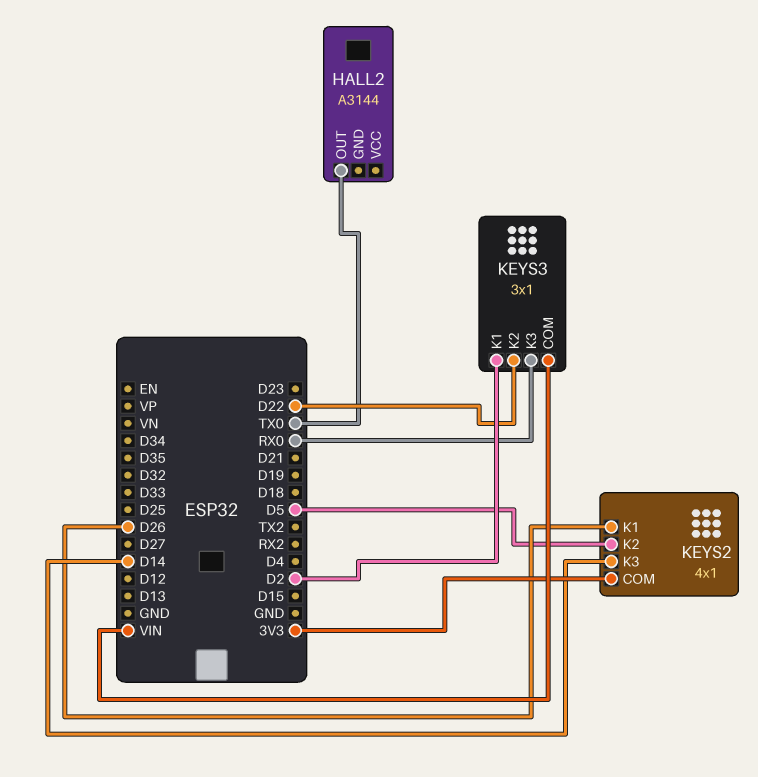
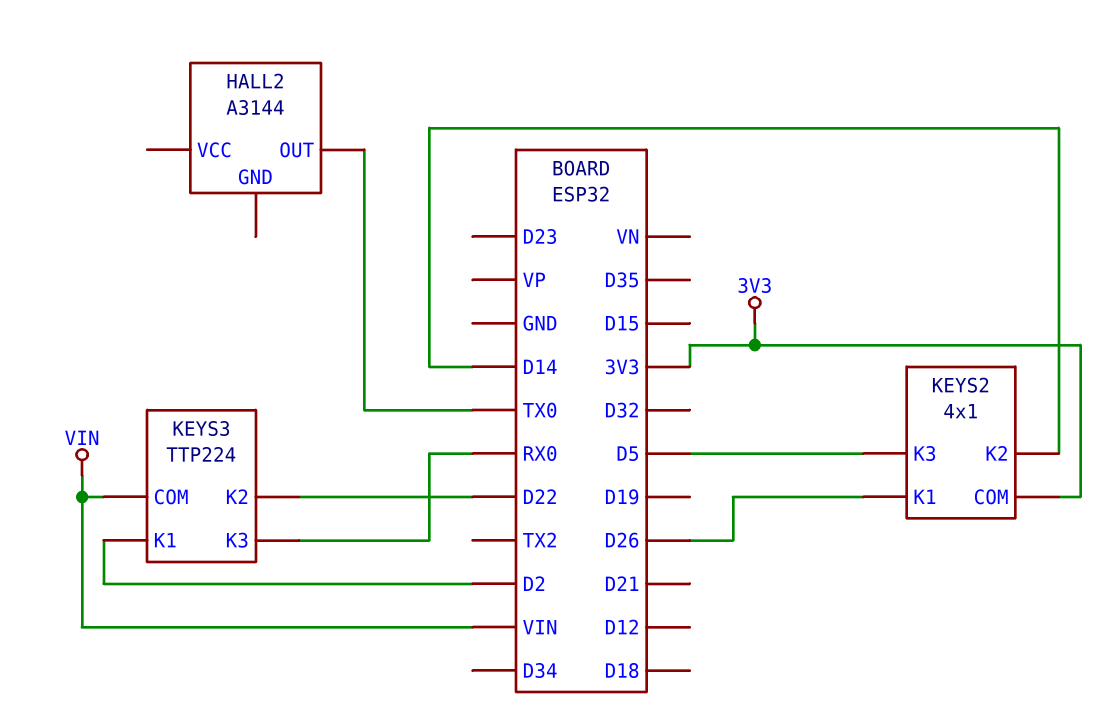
KEYS2 pin K2: D5 -> D14
KEYS2 pin K3: D14 -> D5
KEYS3: 3x1 -> TTP224

